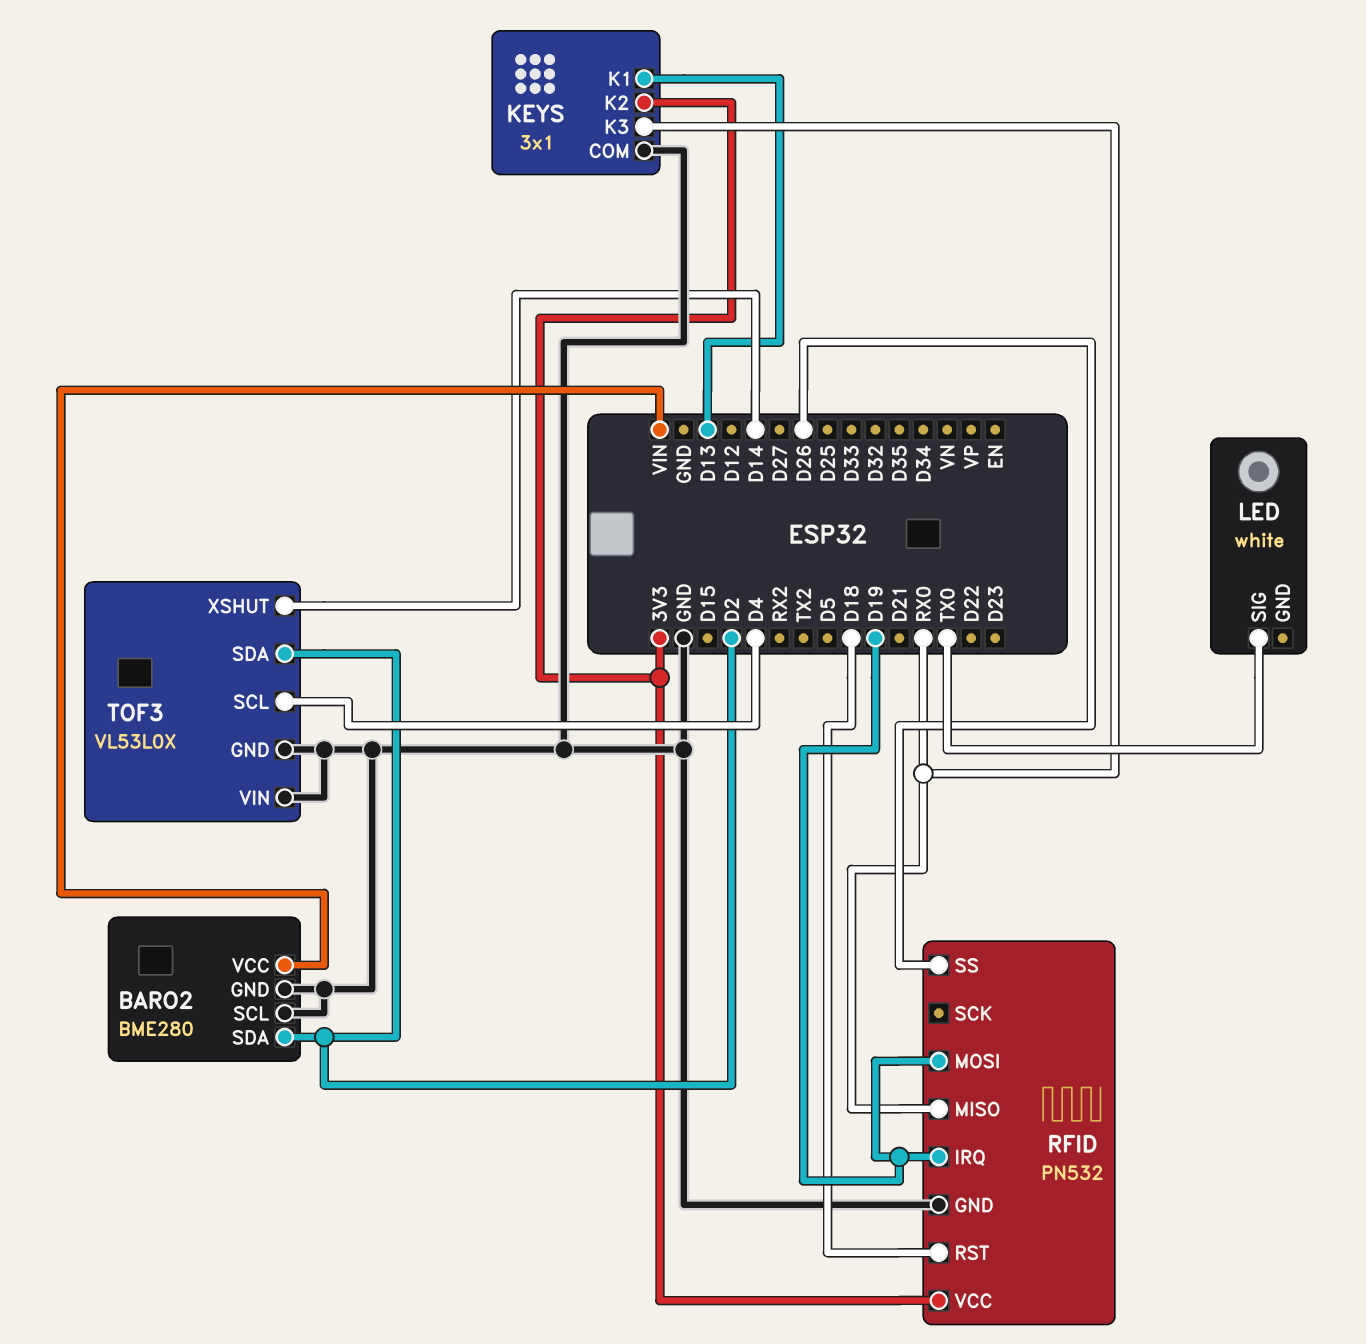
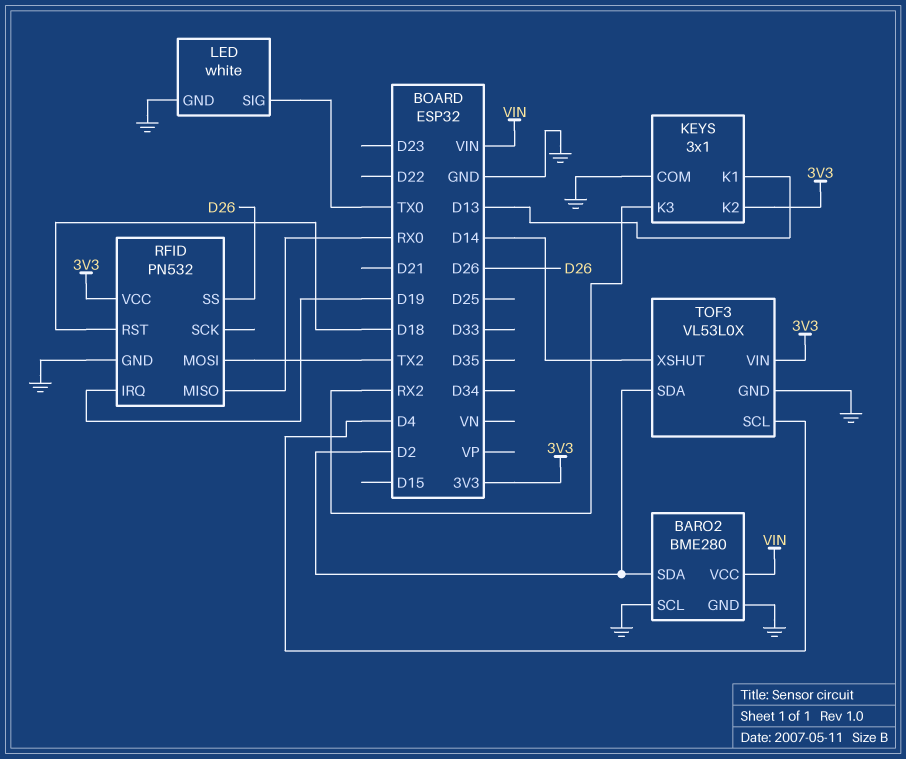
KEYS pin K3: RX0 -> RX2
LED pin GND: none -> GND
RFID pin MOSI: D19 -> TX2
TOF3 pin VIN: GND -> 3V3

